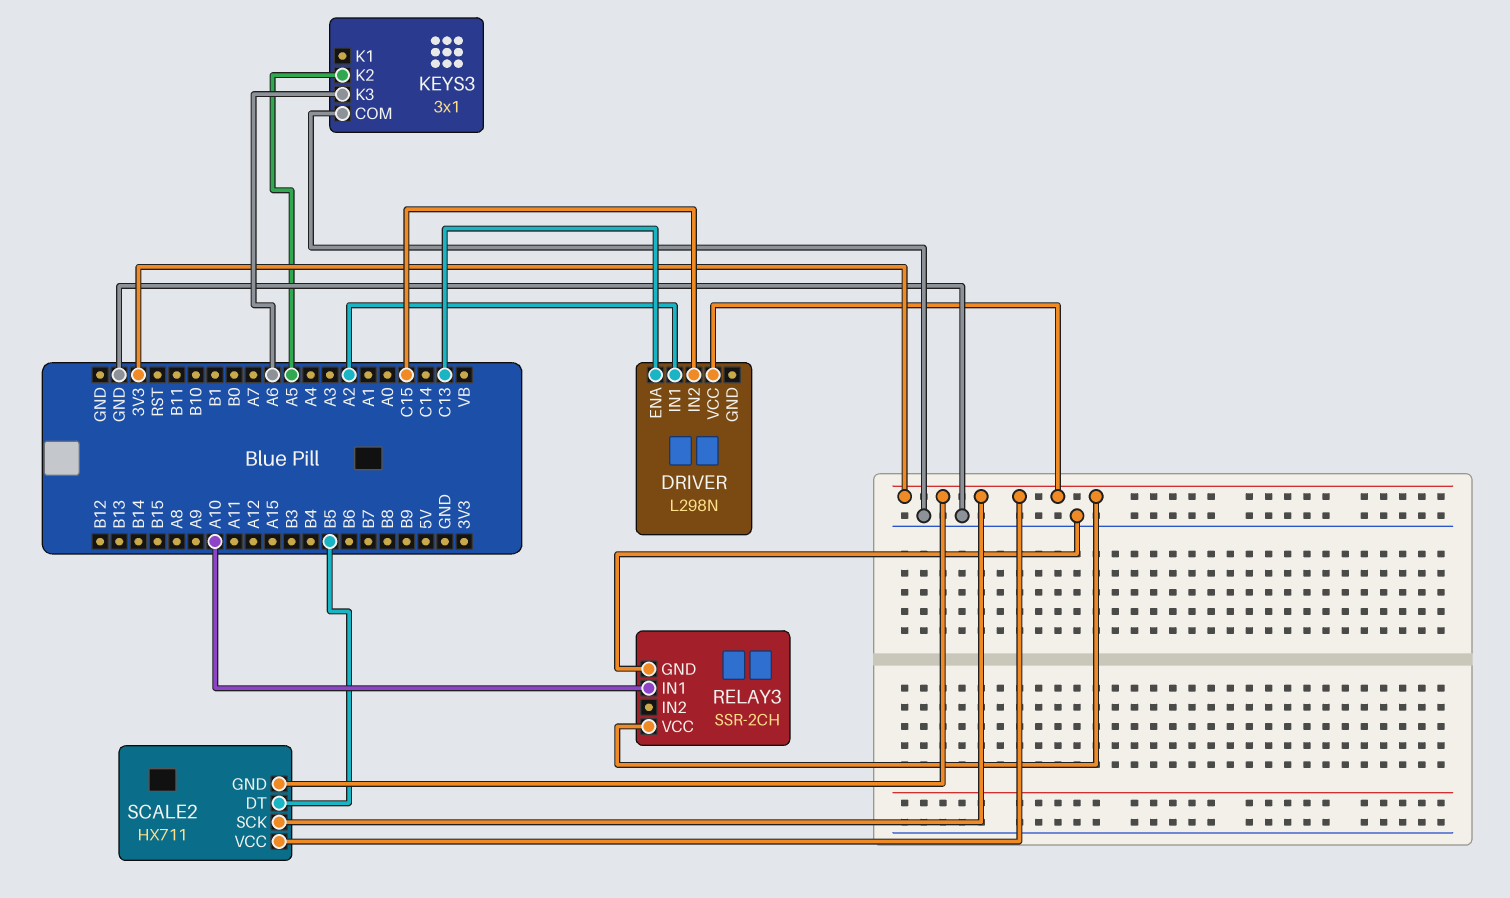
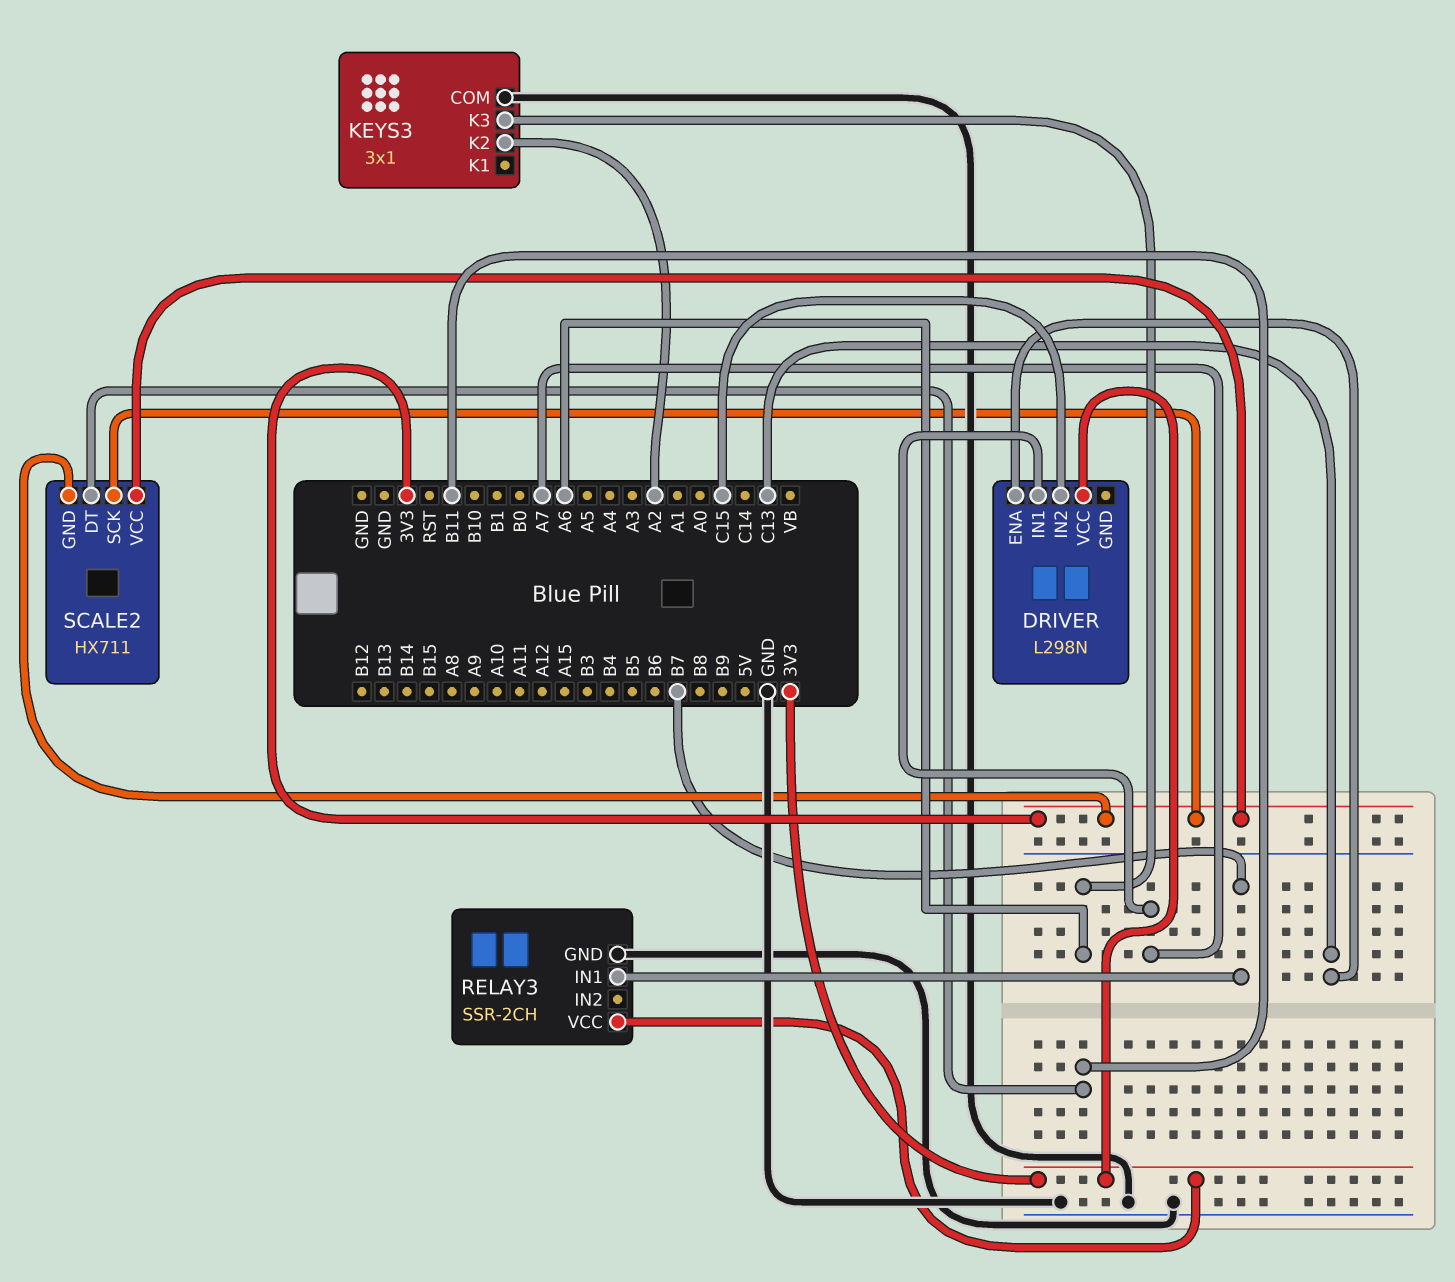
DRIVER pin IN1: A2 -> A7
KEYS3 pin K2: A5 -> A2
RELAY3 pin IN1: A10 -> B7
SCALE2 pin DT: B5 -> B11

